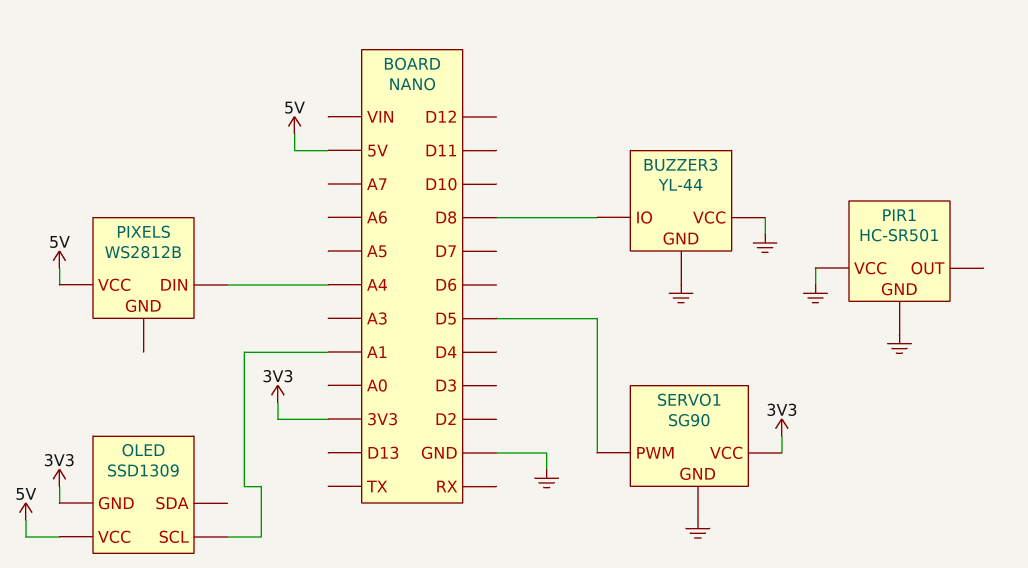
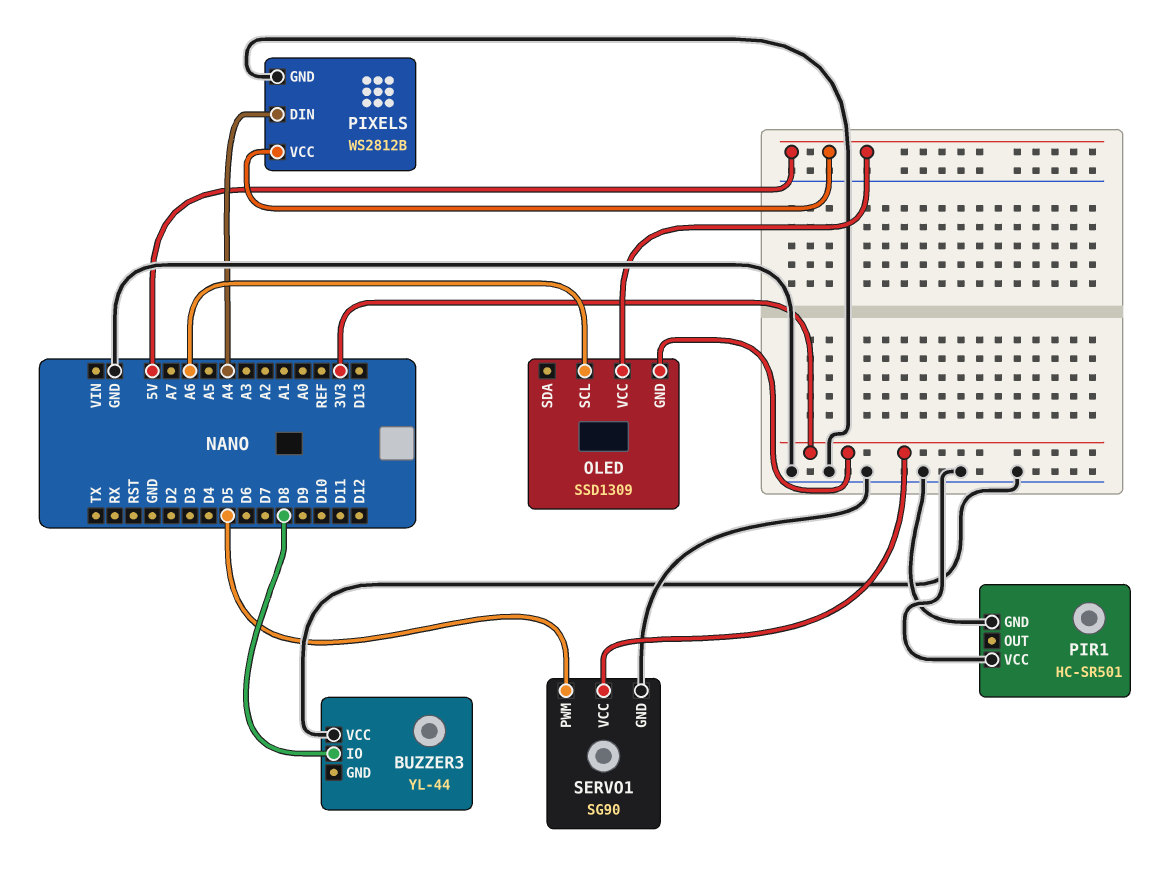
BUZZER3 pin GND: GND -> none
OLED pin SCL: A1 -> A6
PIXELS pin GND: none -> GND

